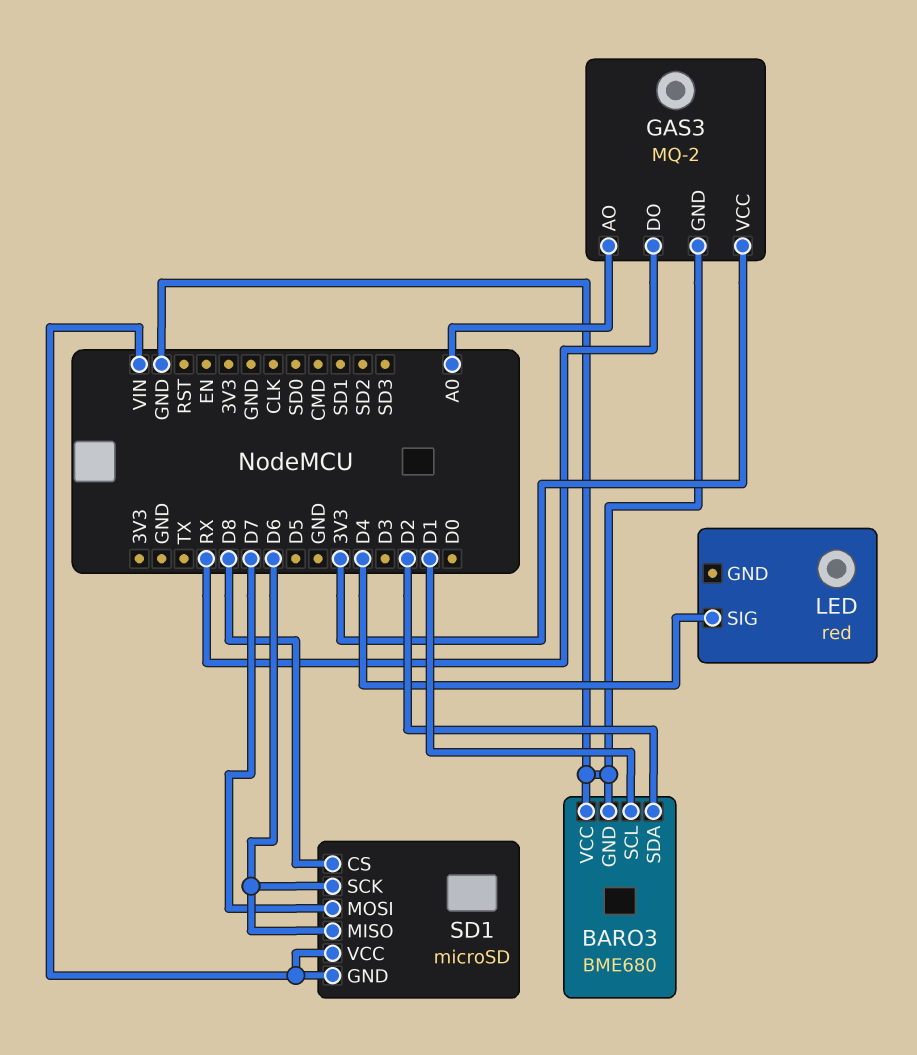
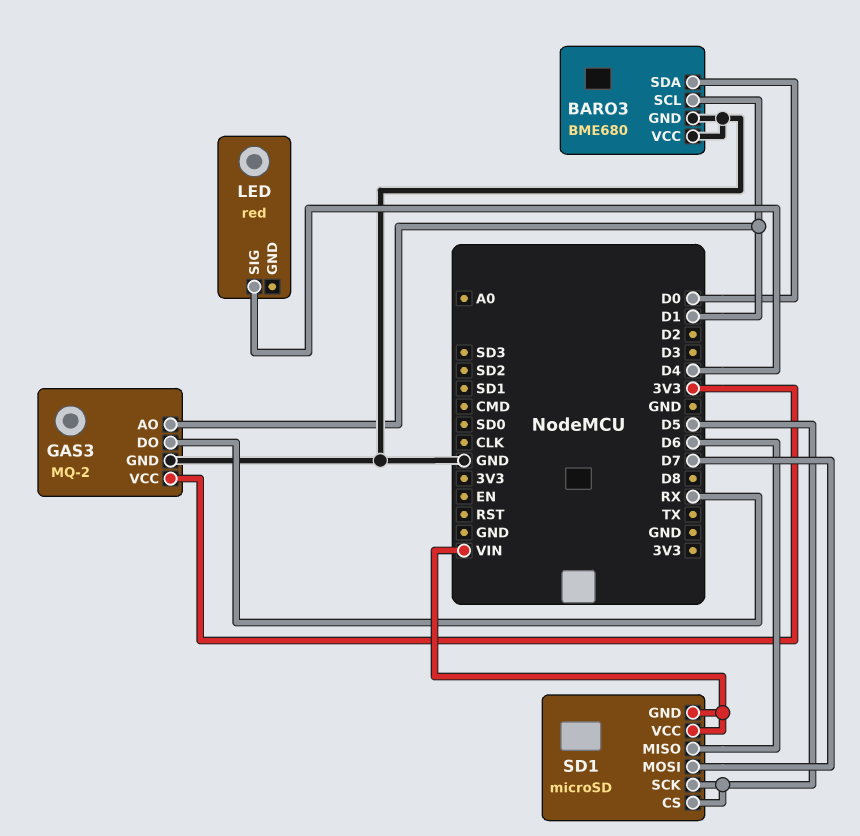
BARO3 pin SDA: D2 -> D0
GAS3 pin AO: A0 -> D1
SD1 pin CS: D8 -> D5
SD1 pin SCK: D6 -> D5

